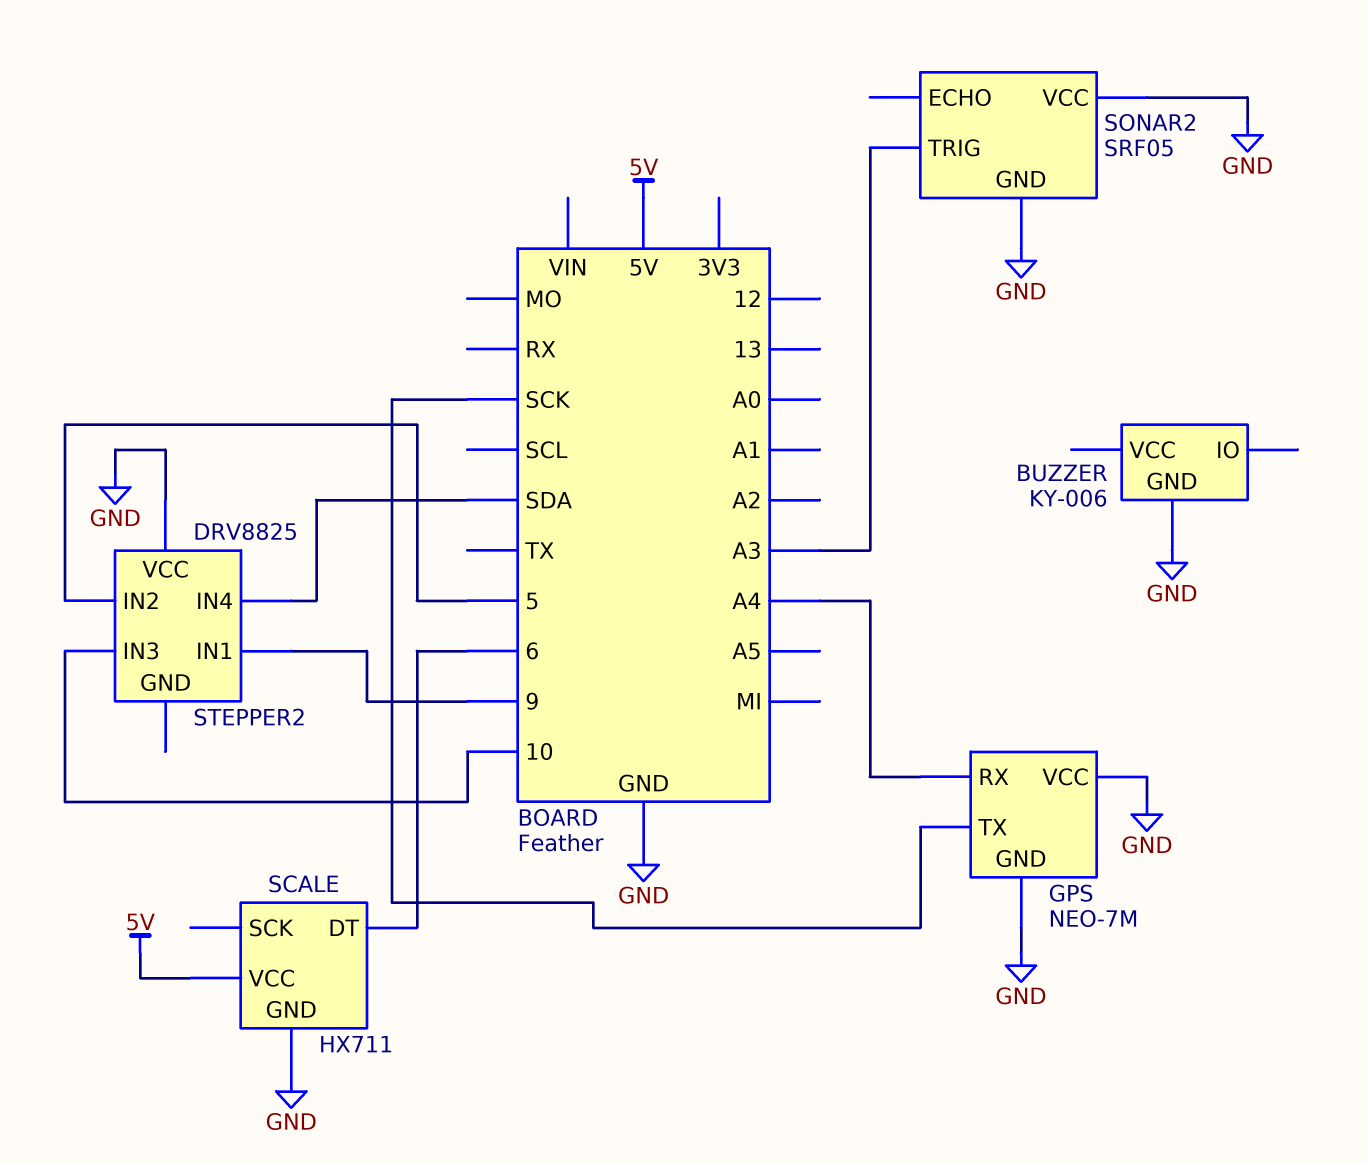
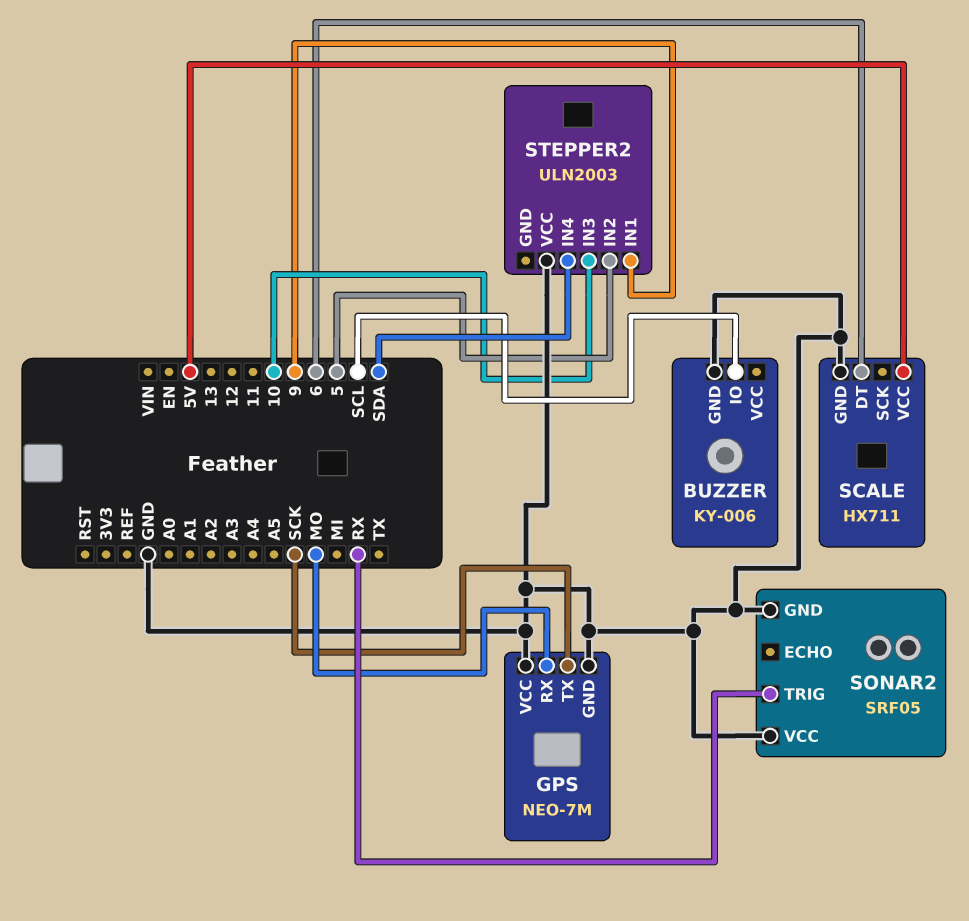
BUZZER pin IO: none -> SCL
GPS pin RX: A4 -> MO
SONAR2 pin TRIG: A3 -> RX
STEPPER2: DRV8825 -> ULN2003

